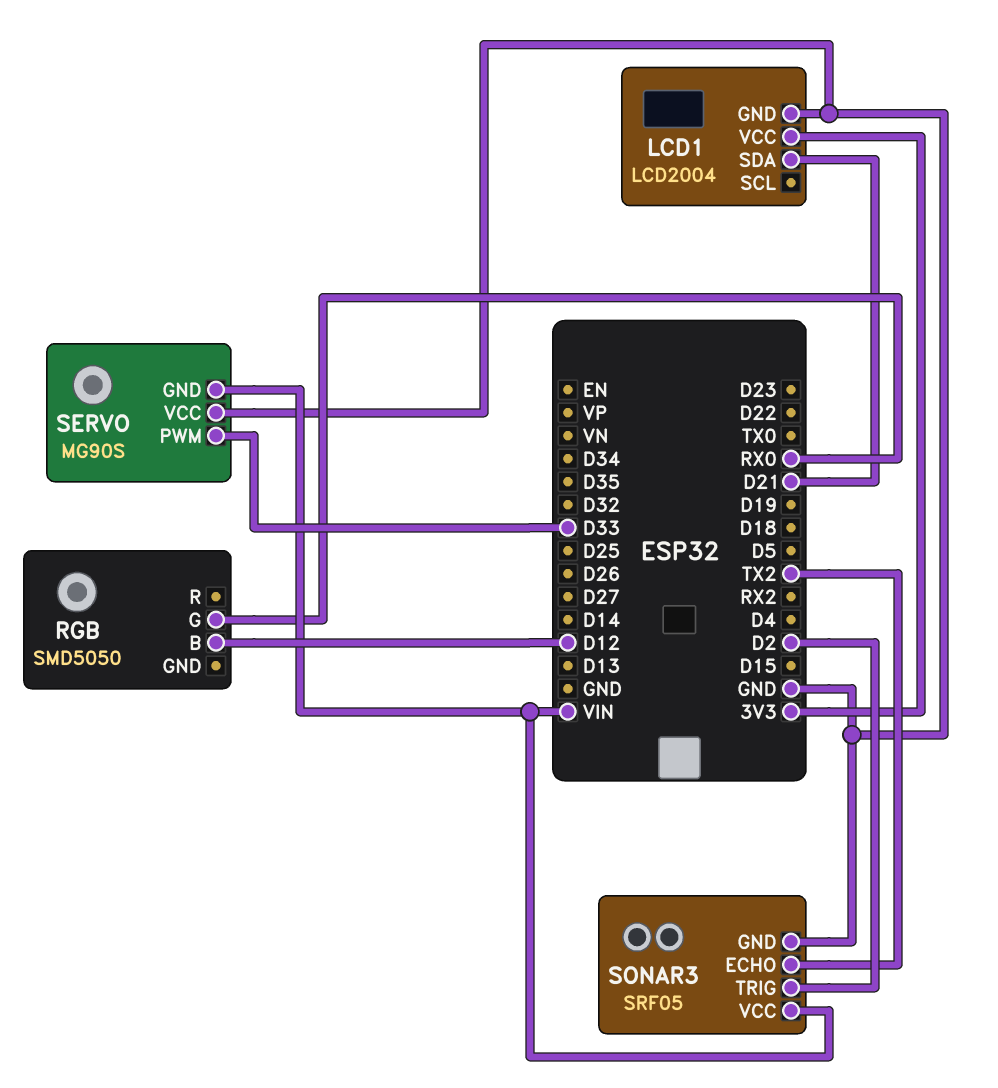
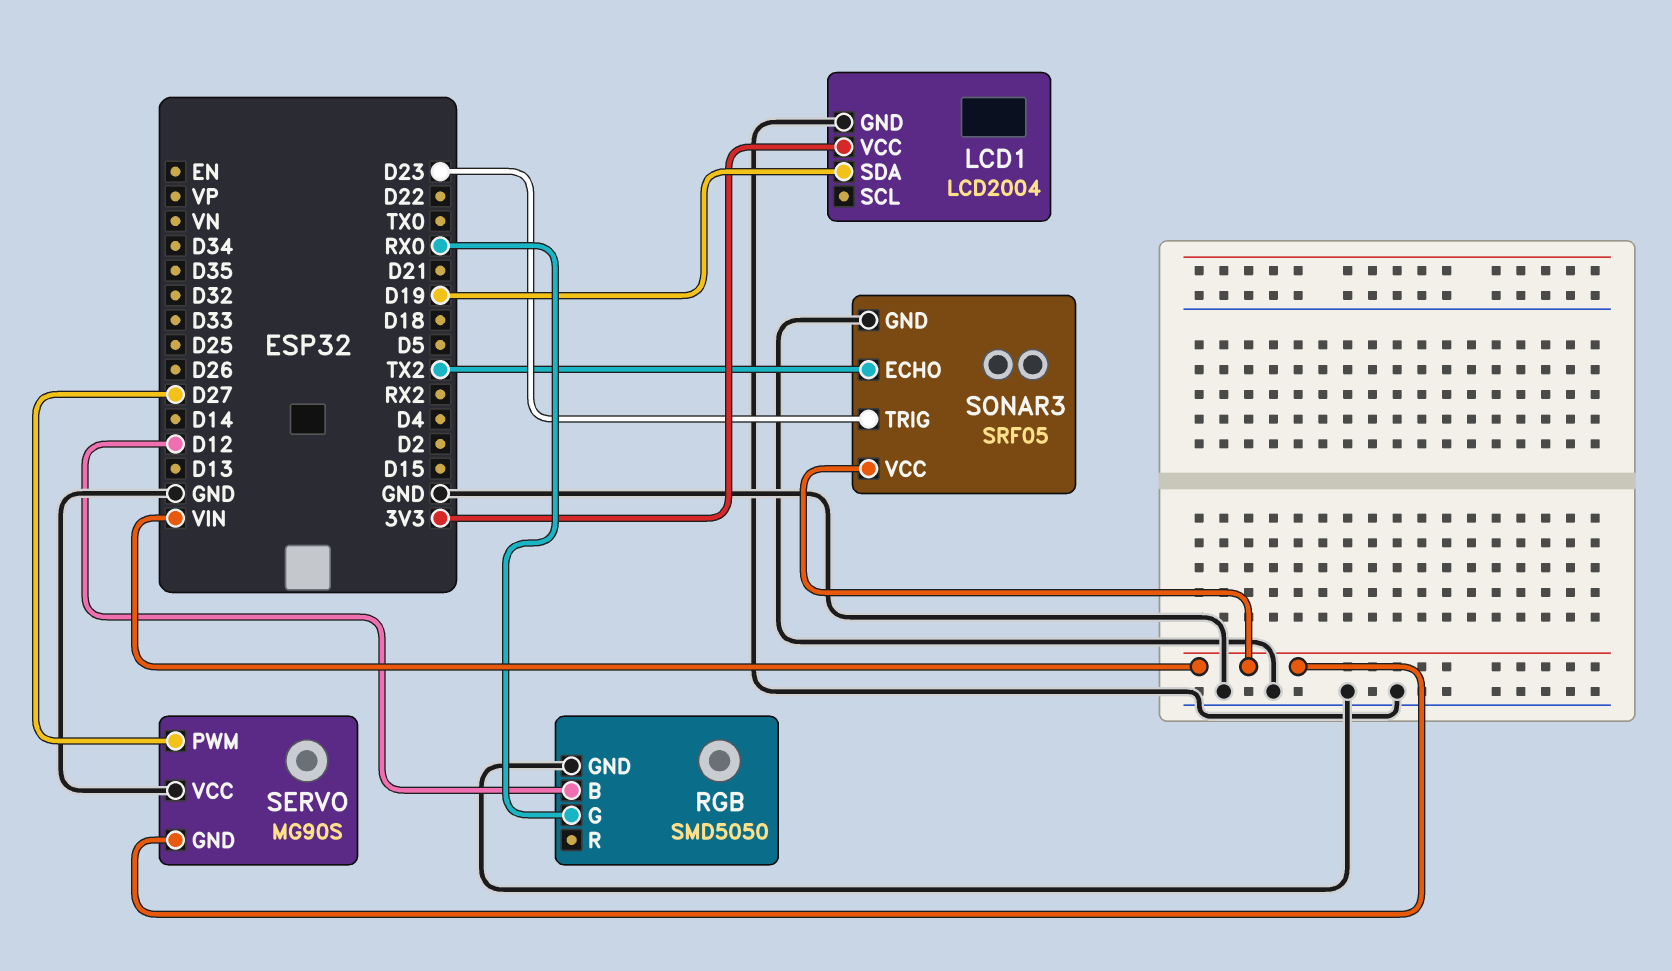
LCD1 pin SDA: D21 -> D19
RGB pin GND: none -> GND
SERVO pin PWM: D33 -> D27
SONAR3 pin TRIG: D2 -> D23

